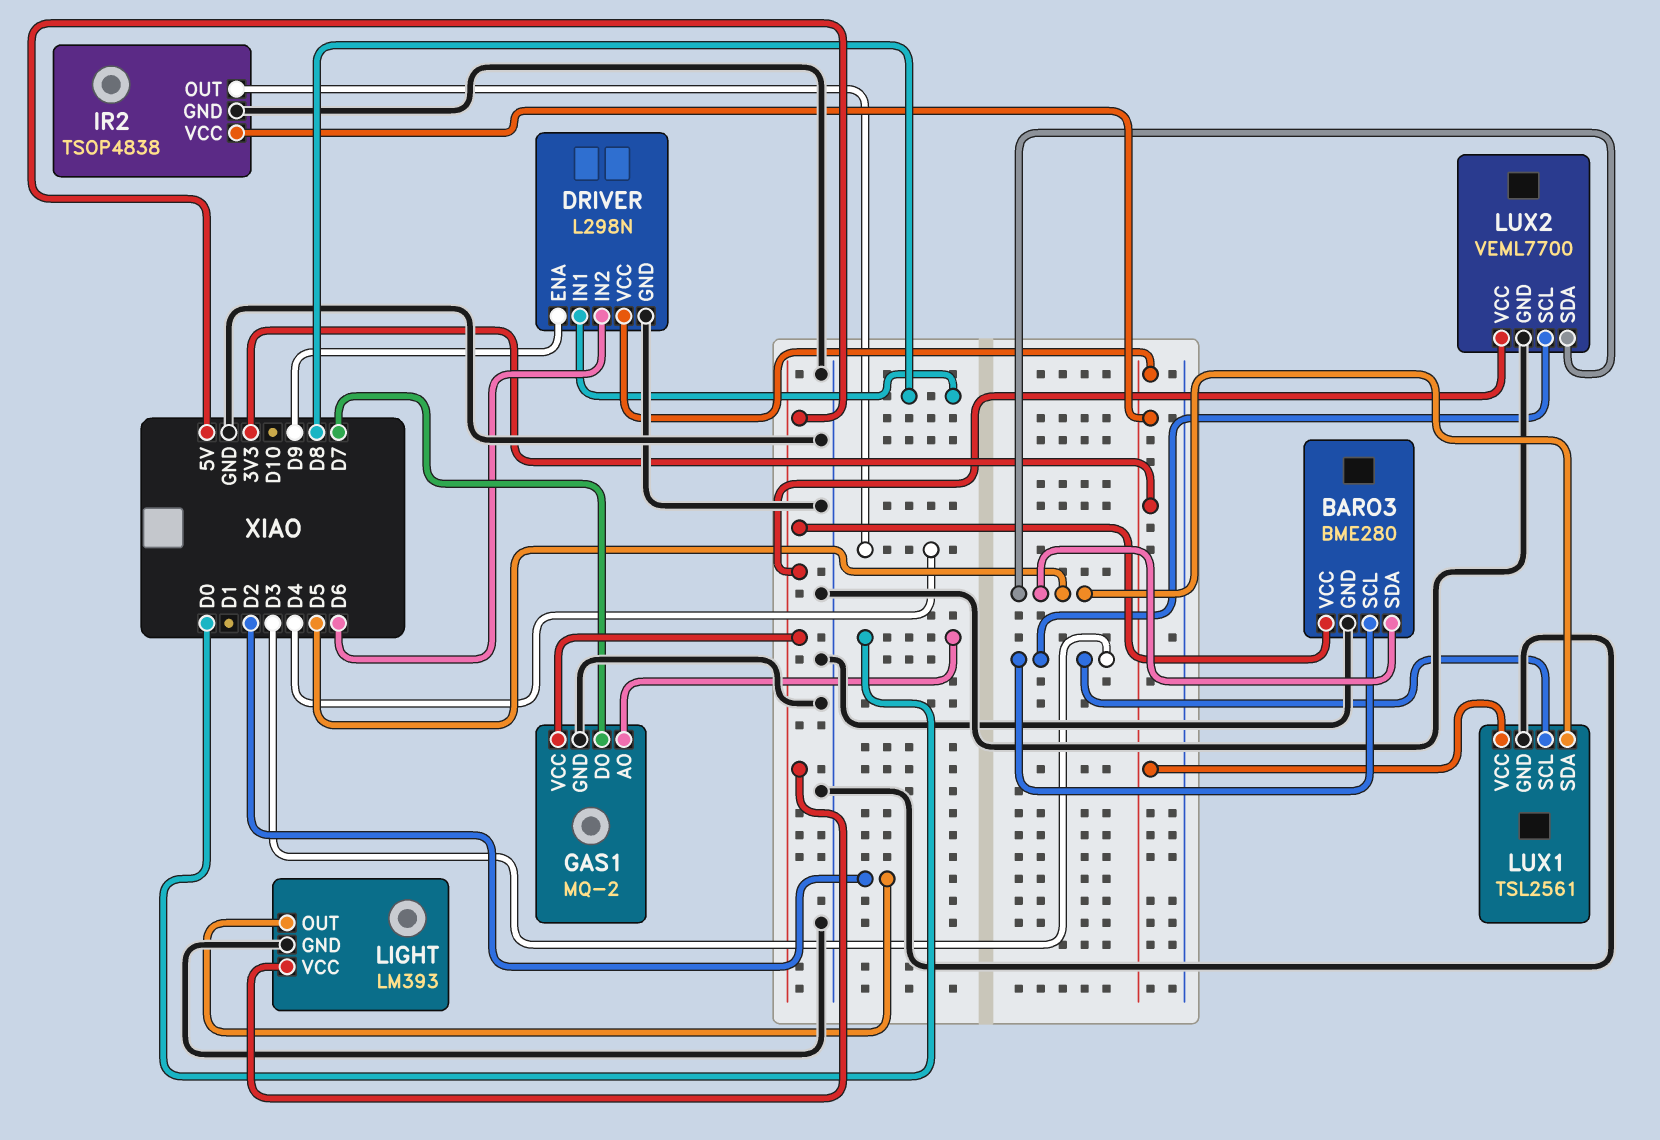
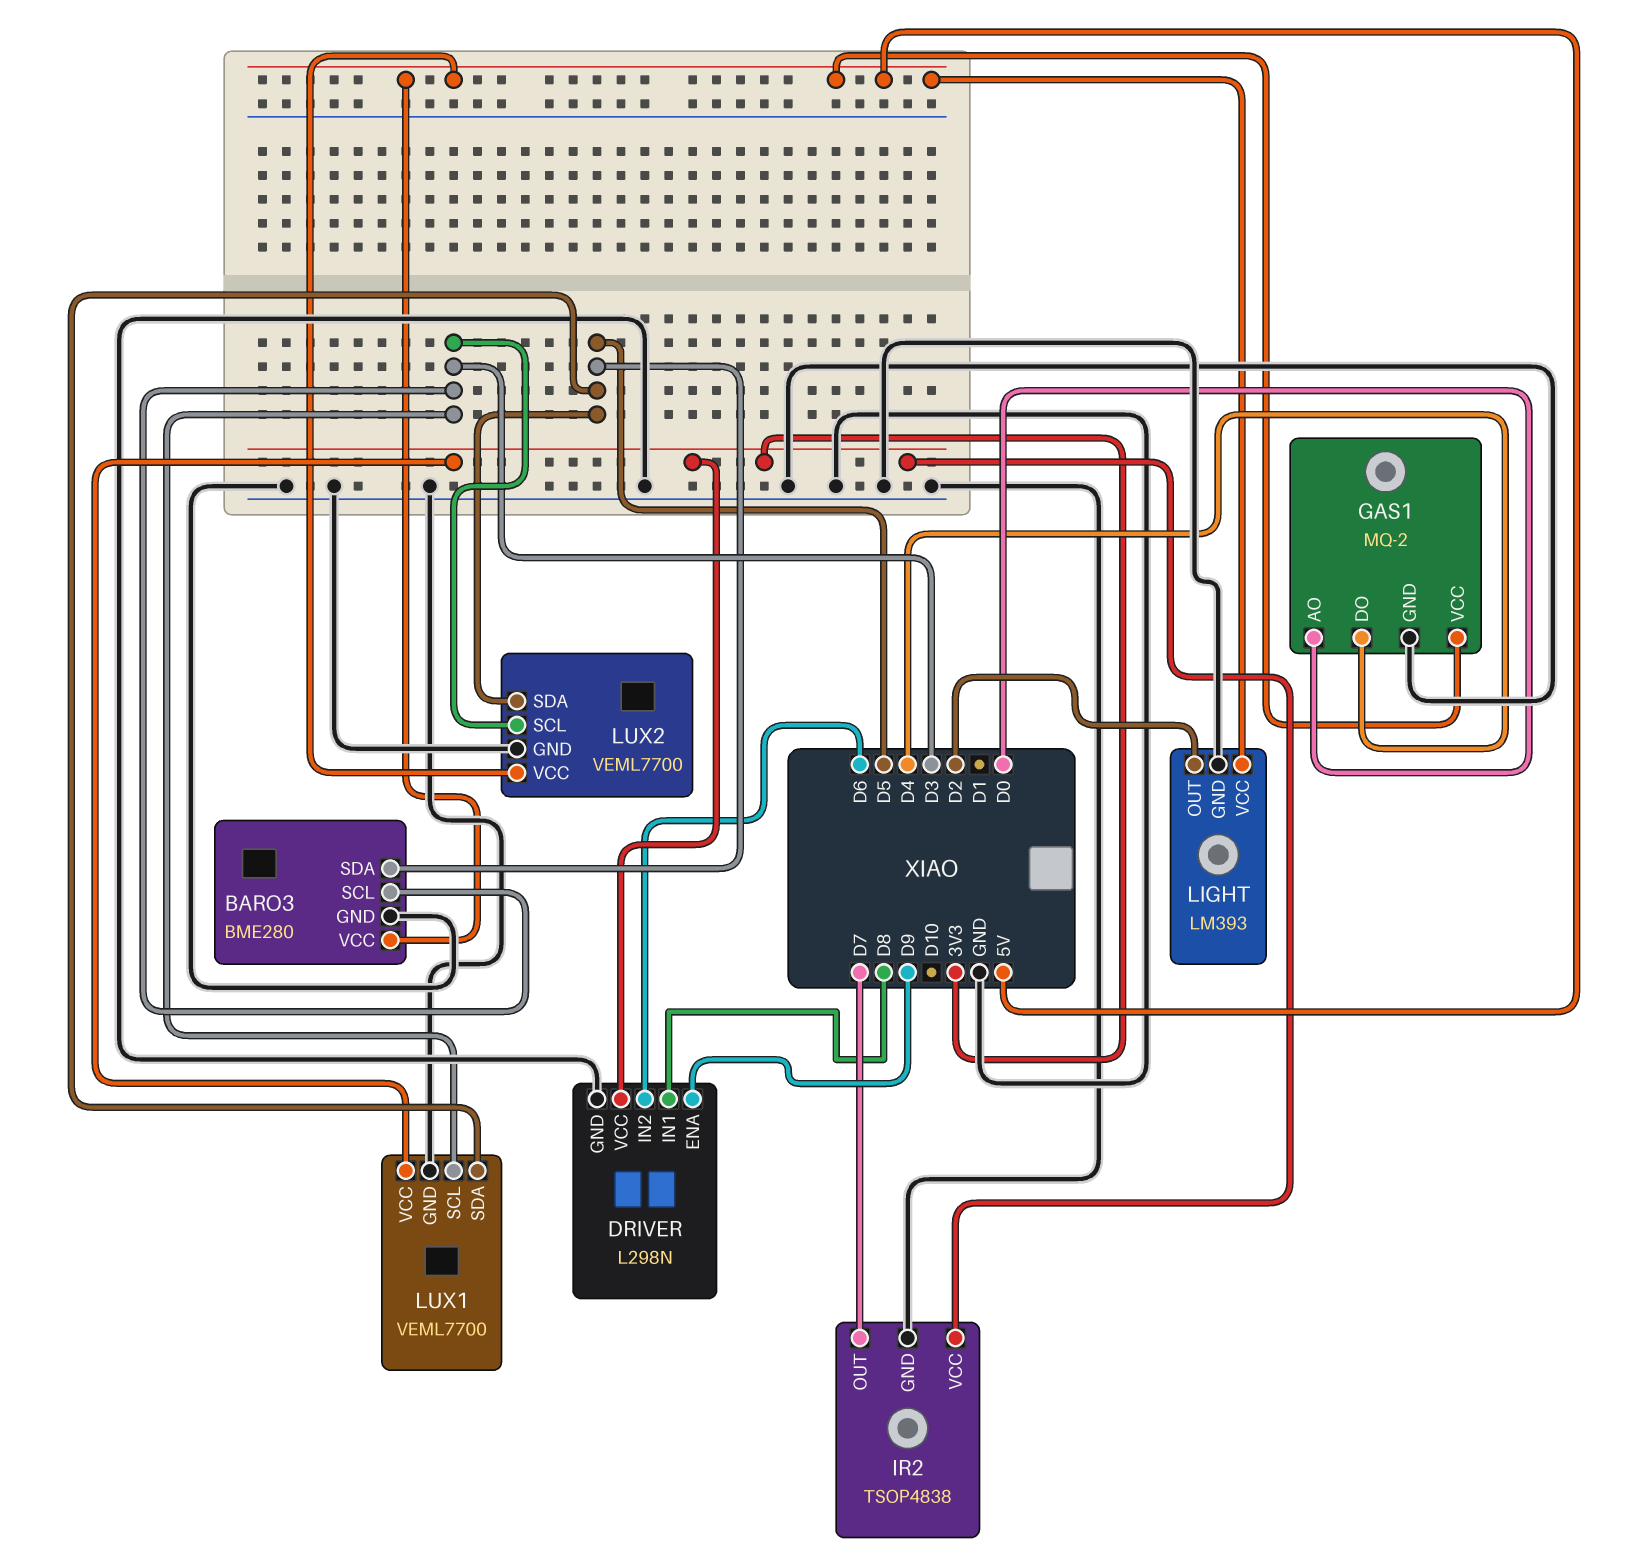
GAS1 pin DO: D7 -> D4
IR2 pin OUT: D4 -> D7
LUX1: TSL2561 -> VEML7700

